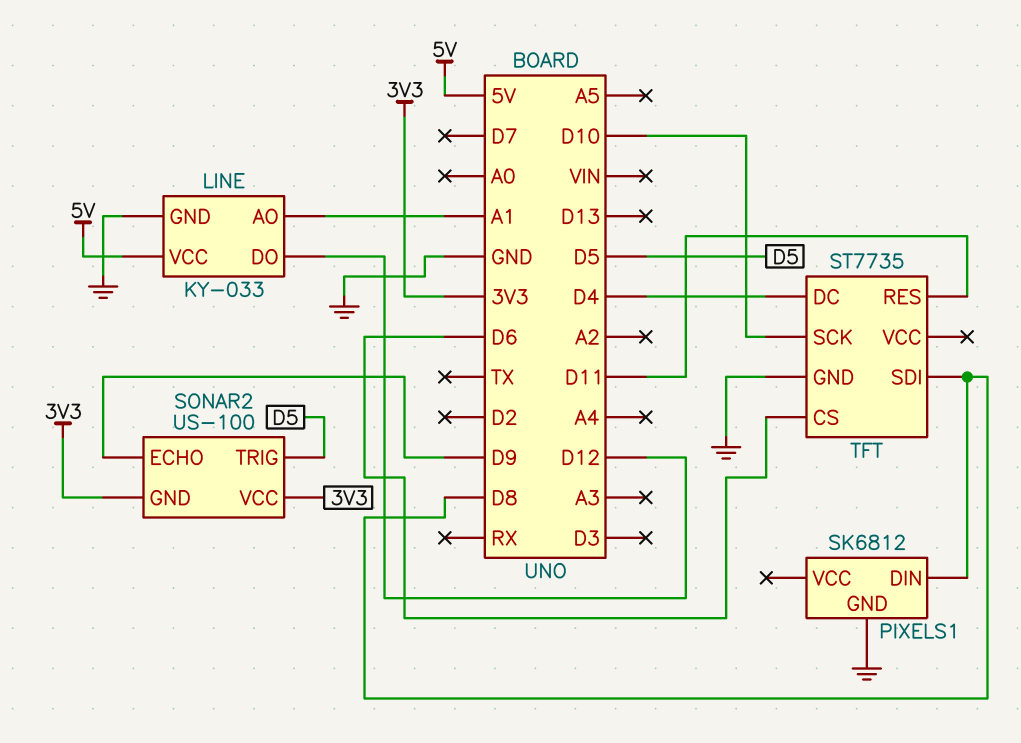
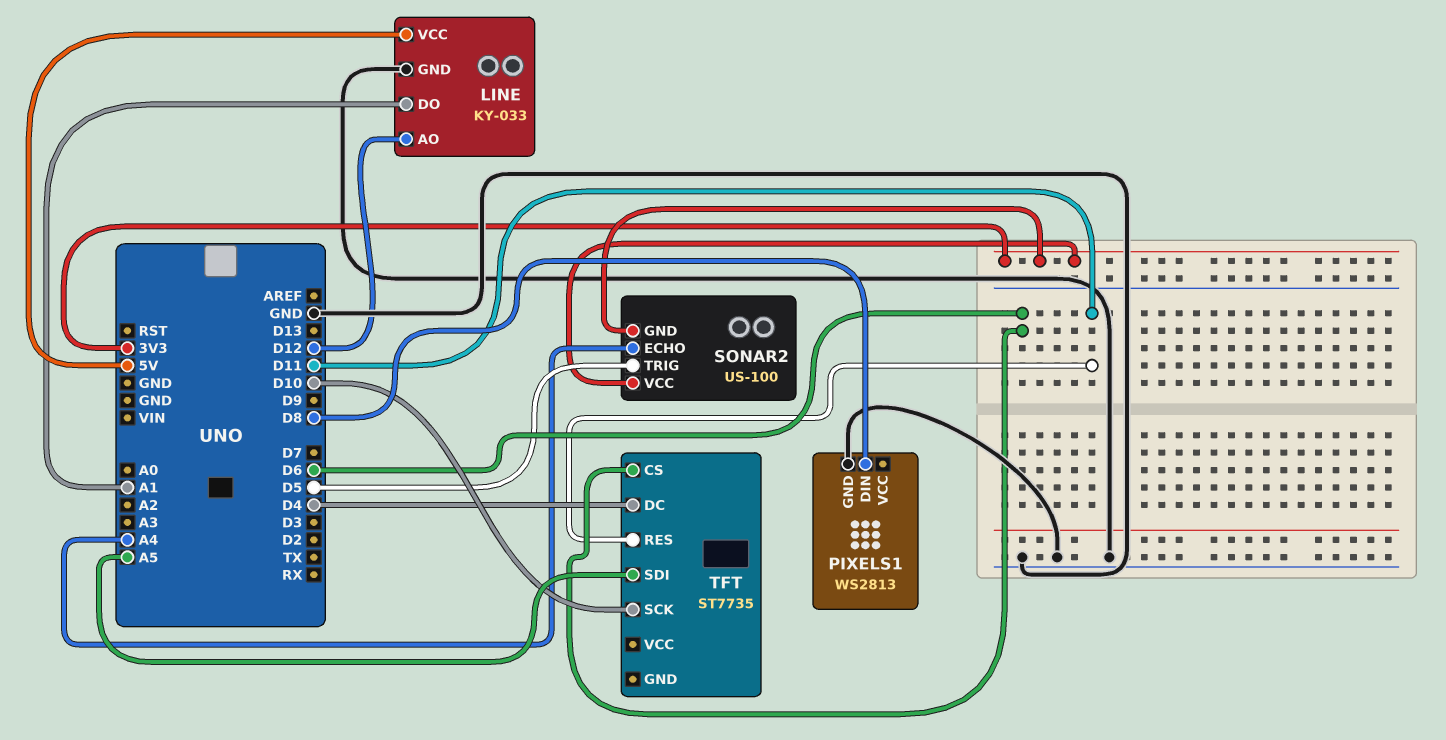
LINE pin AO: A1 -> D12
LINE pin DO: D12 -> A1
PIXELS1: SK6812 -> WS2813
SONAR2 pin ECHO: D9 -> A4
TFT pin GND: GND -> none
TFT pin SDI: D8 -> A5

